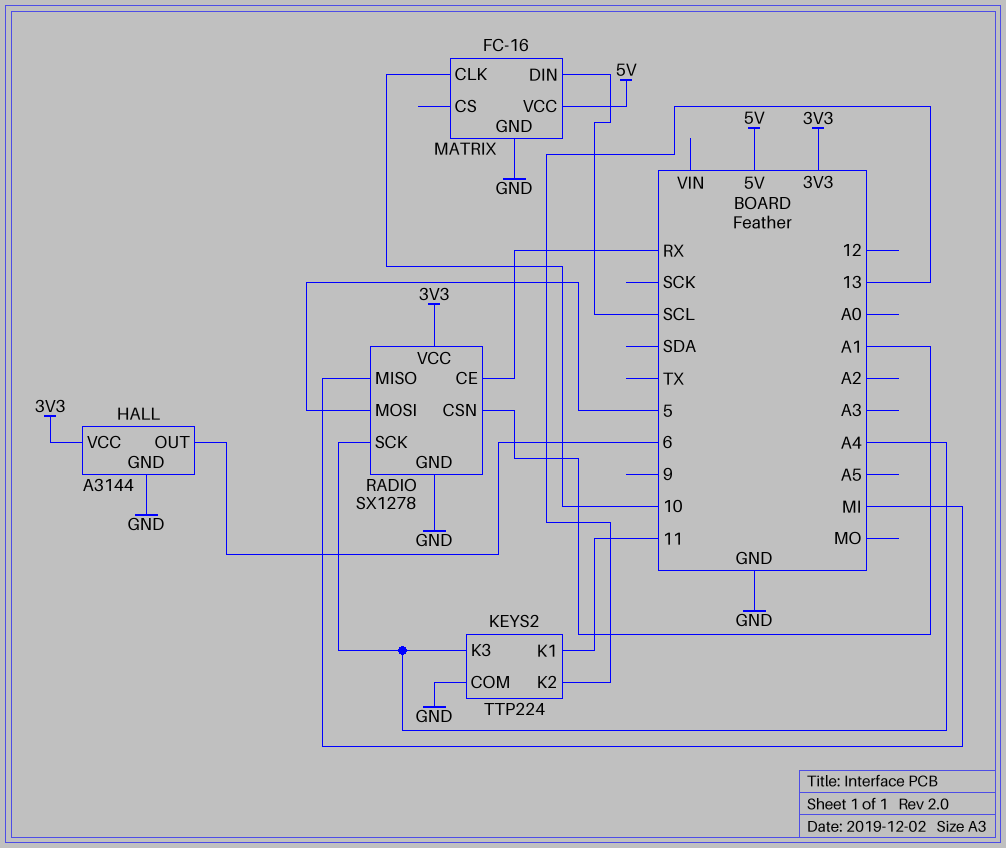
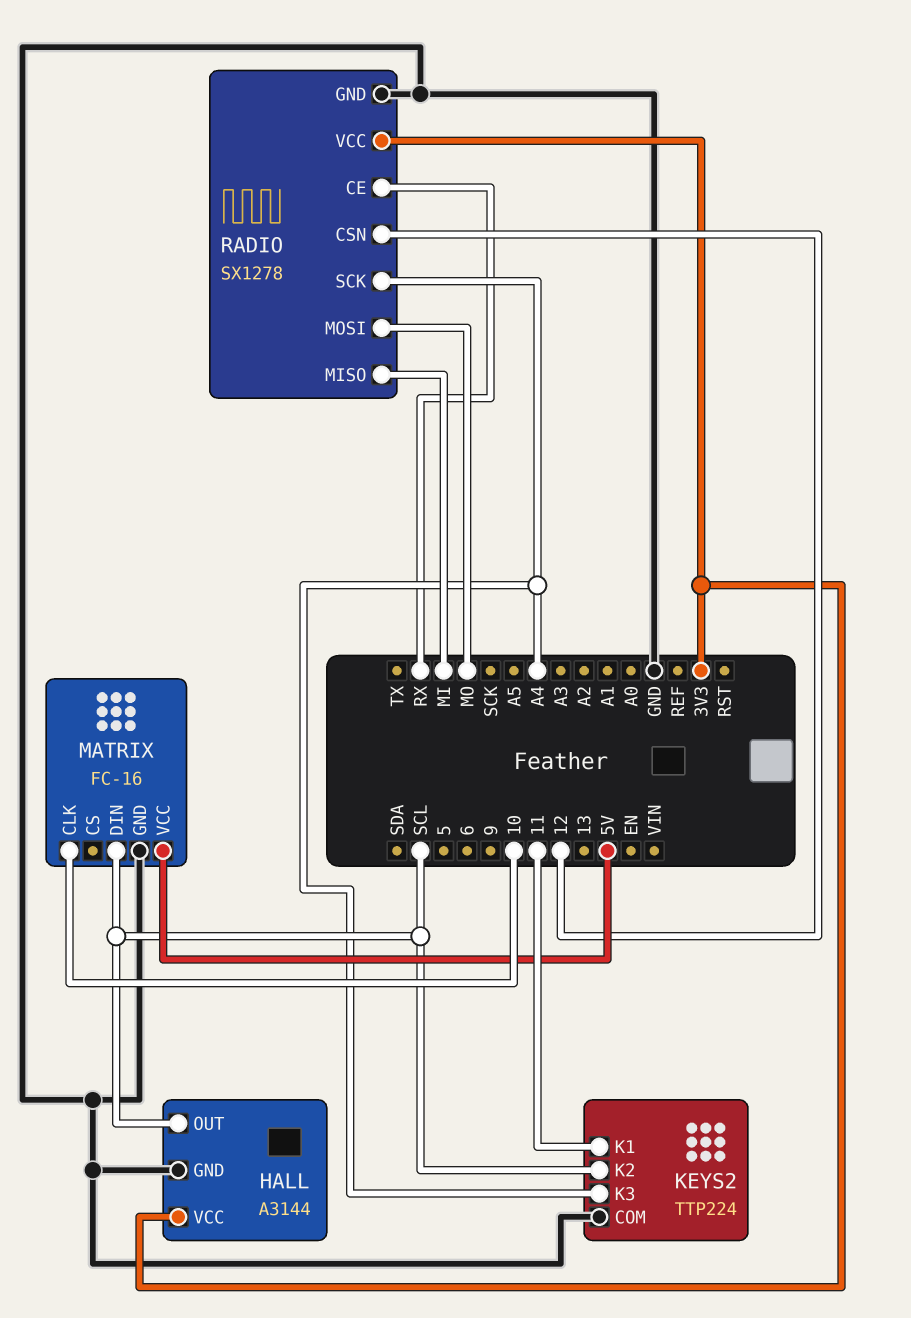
HALL pin OUT: 6 -> SCL
KEYS2 pin K2: 13 -> SCL
RADIO pin CSN: A1 -> 12
RADIO pin MOSI: 5 -> MO

